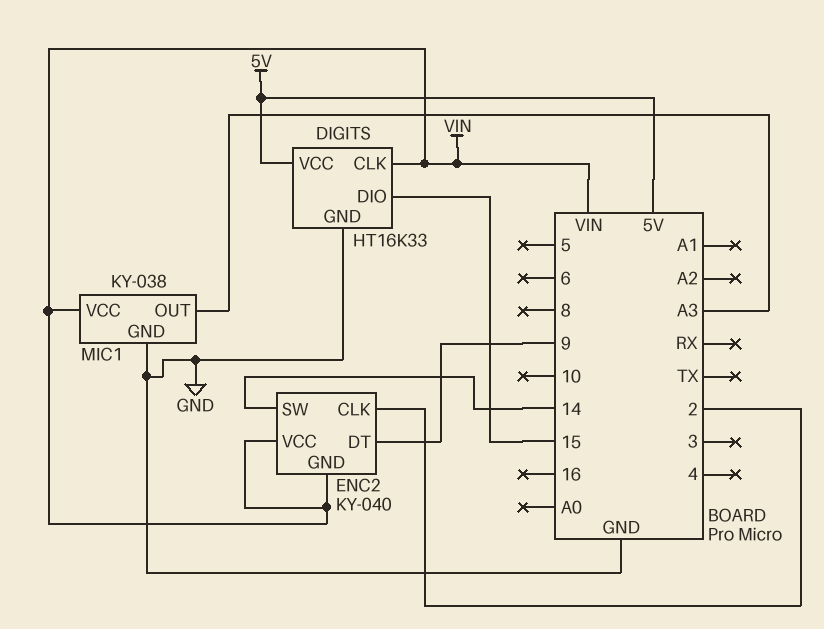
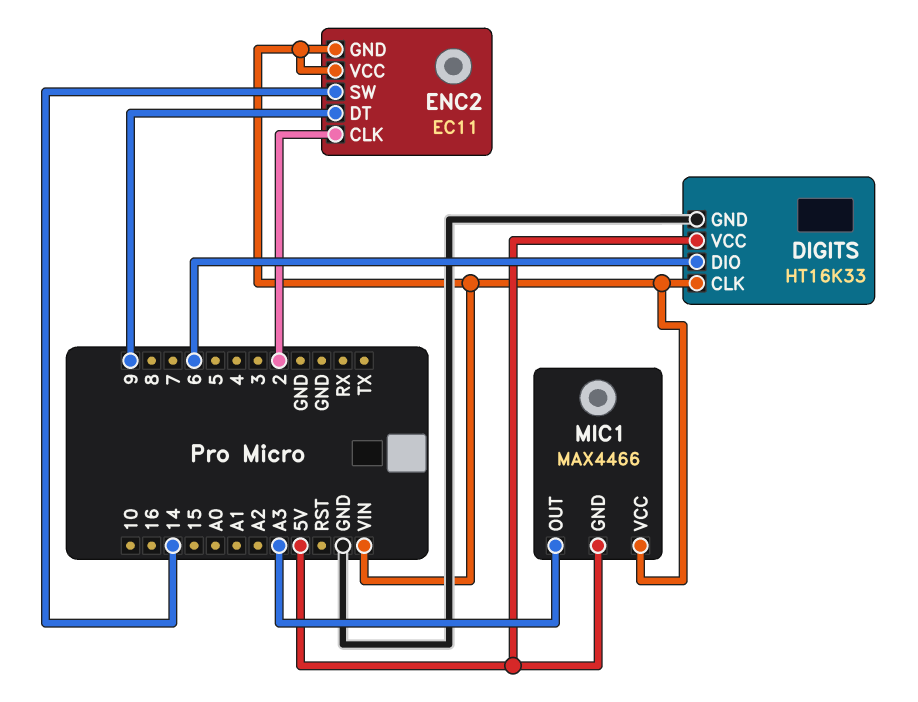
DIGITS pin DIO: 15 -> 6
ENC2: KY-040 -> EC11
MIC1: KY-038 -> MAX4466
MIC1 pin GND: GND -> 5V

